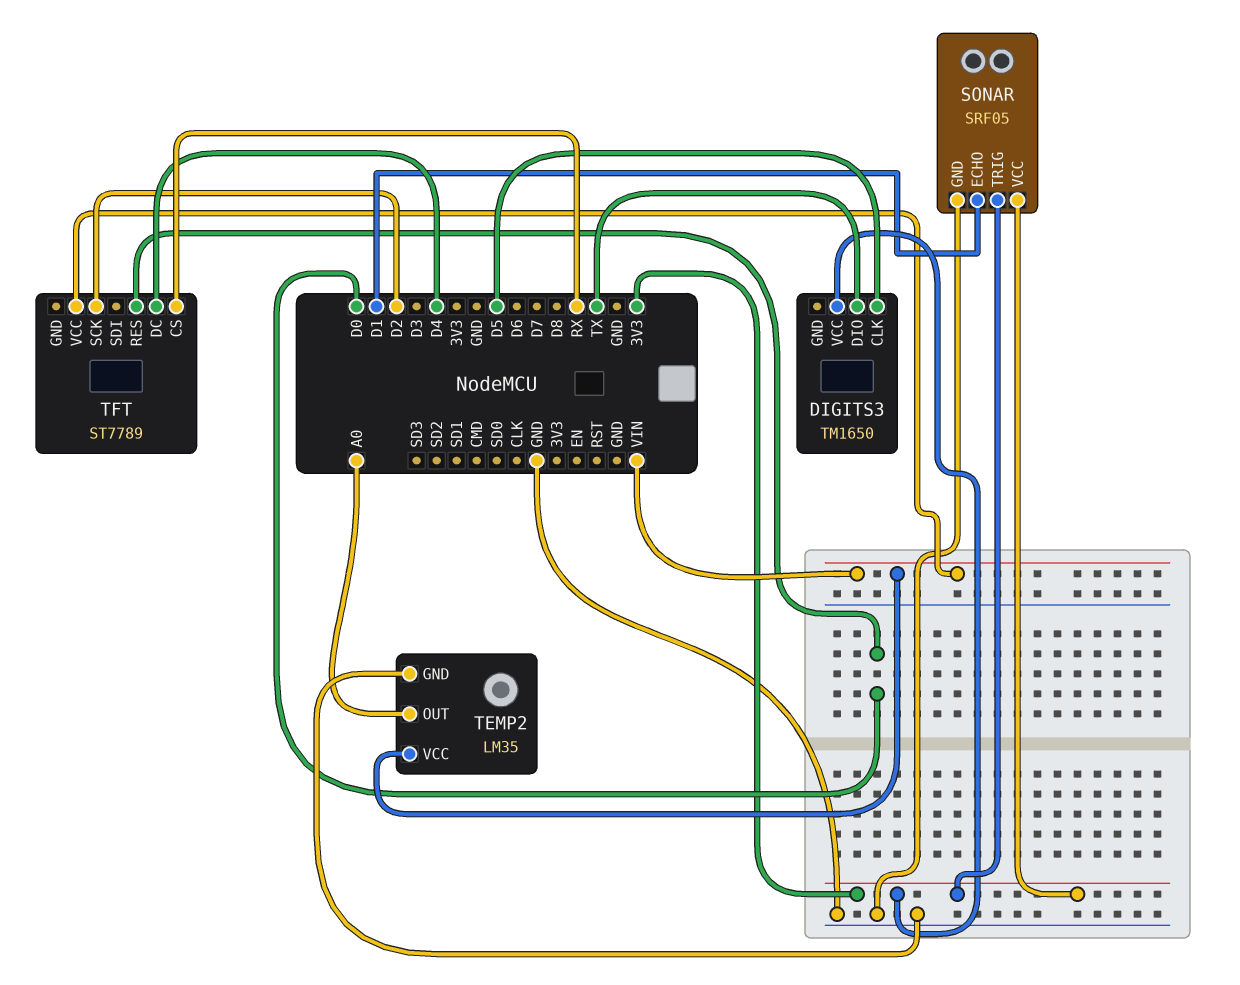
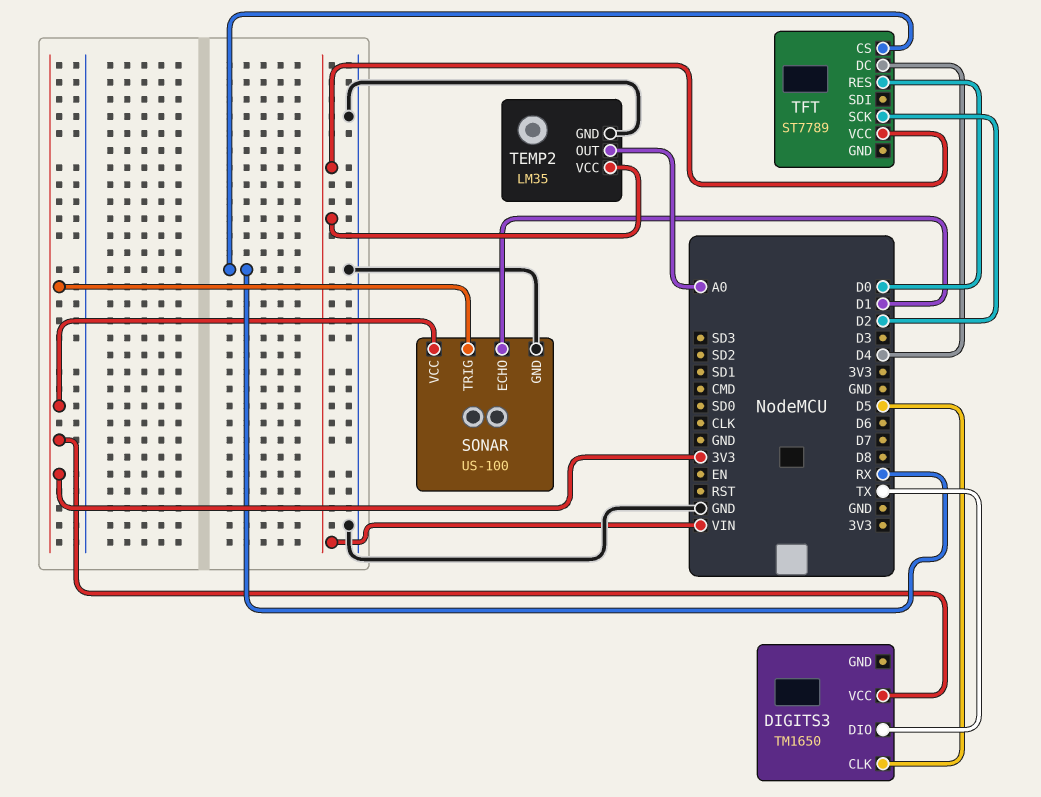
SONAR: SRF05 -> US-100

